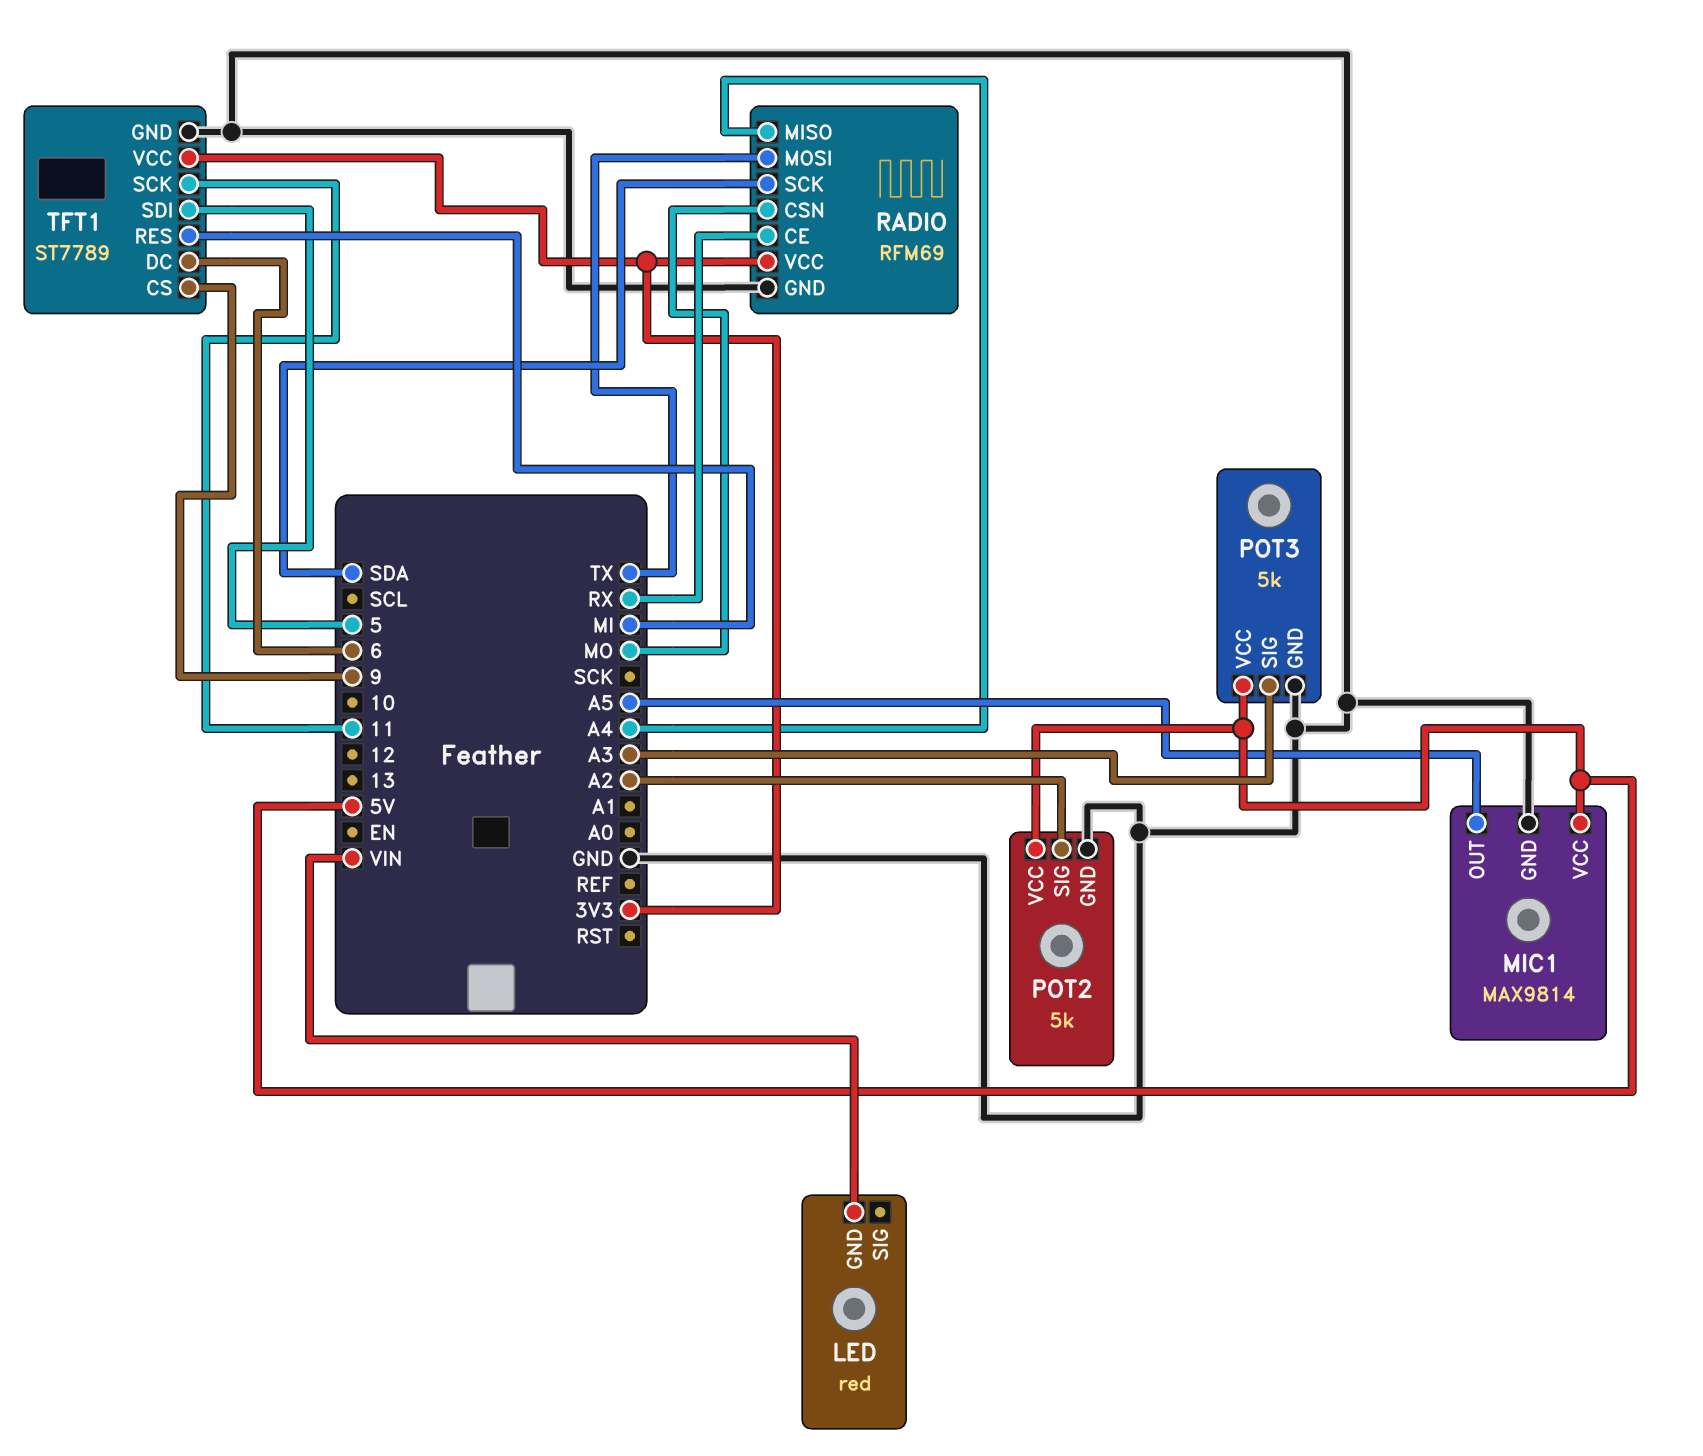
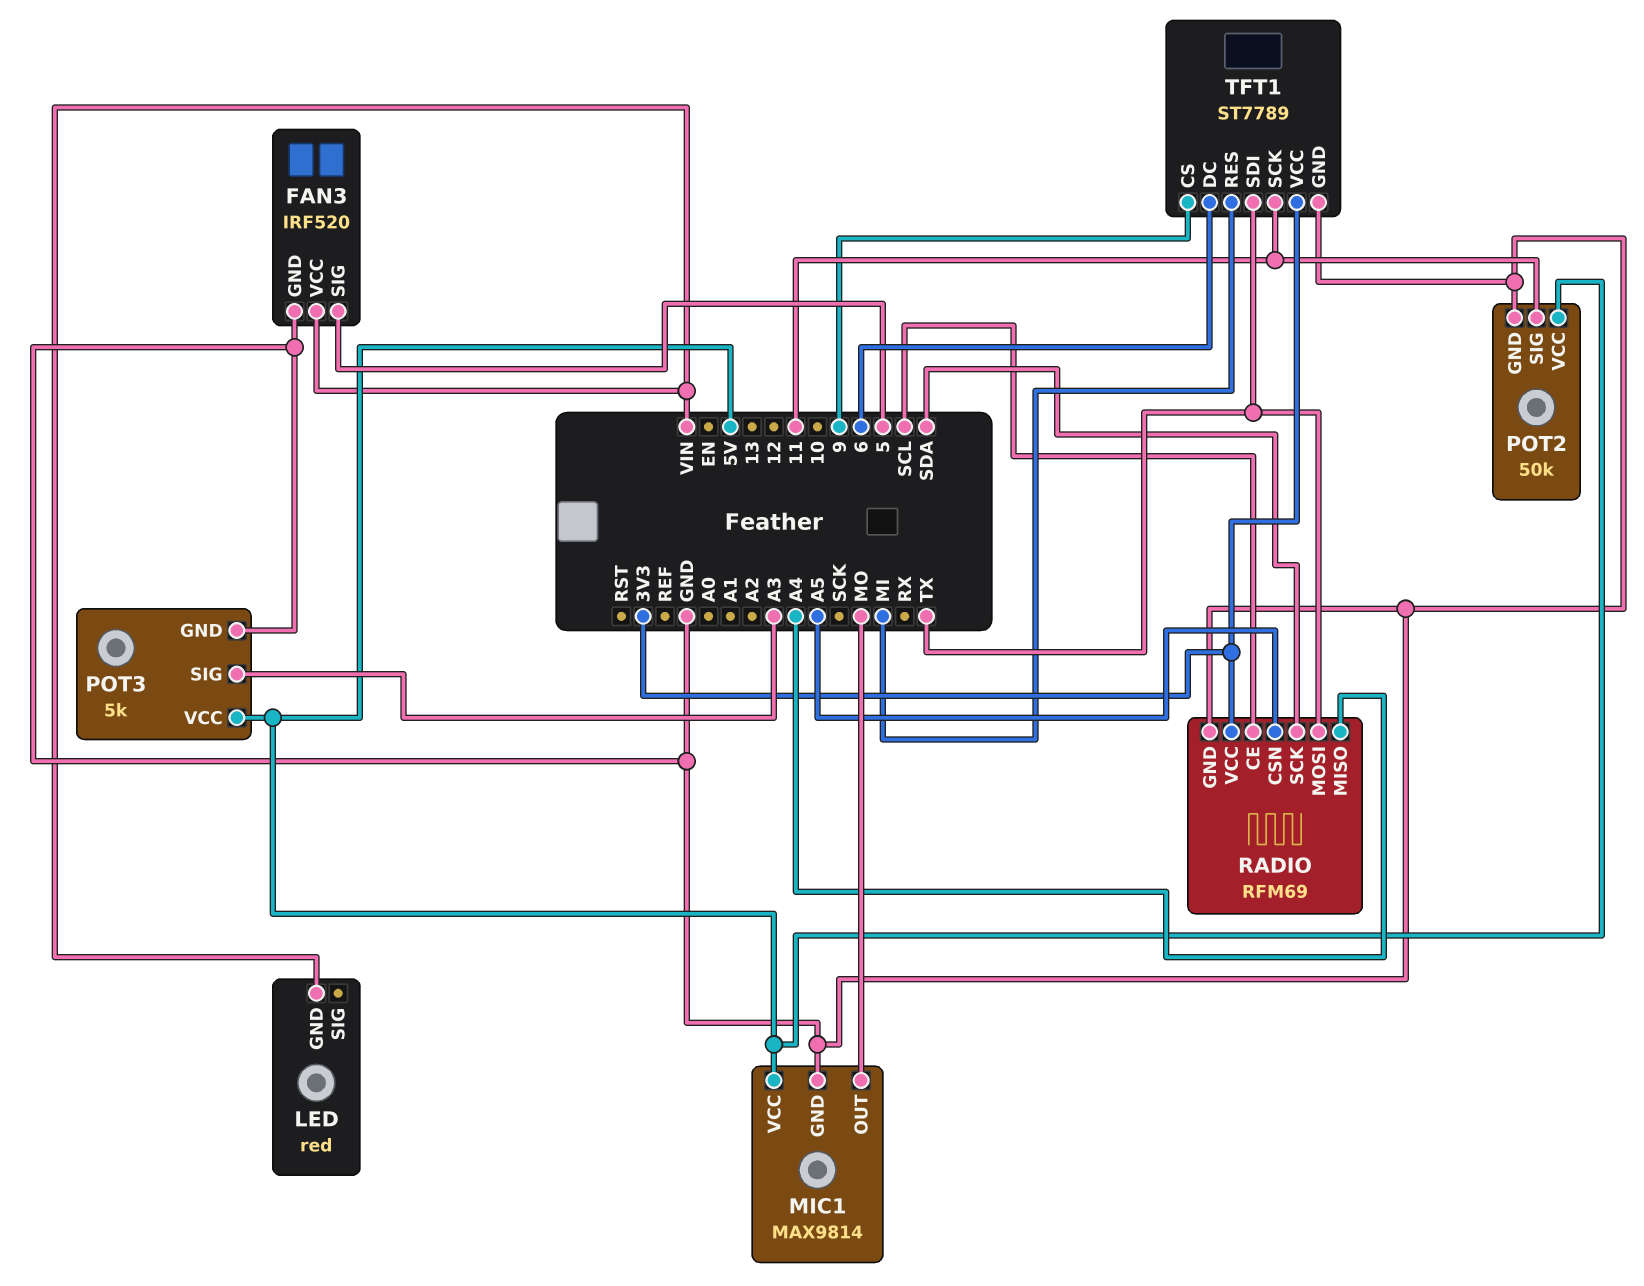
FAN3: none -> IRF520
FAN3 pin GND: none -> GND
FAN3 pin SIG: none -> 5
FAN3 pin VCC: none -> VIN
MIC1 pin OUT: A5 -> MO
POT2: 5k -> 50k
POT2 pin SIG: A2 -> 11
RADIO pin CE: RX -> SCL
RADIO pin CSN: MO -> A5
TFT1 pin SDI: 5 -> TX

